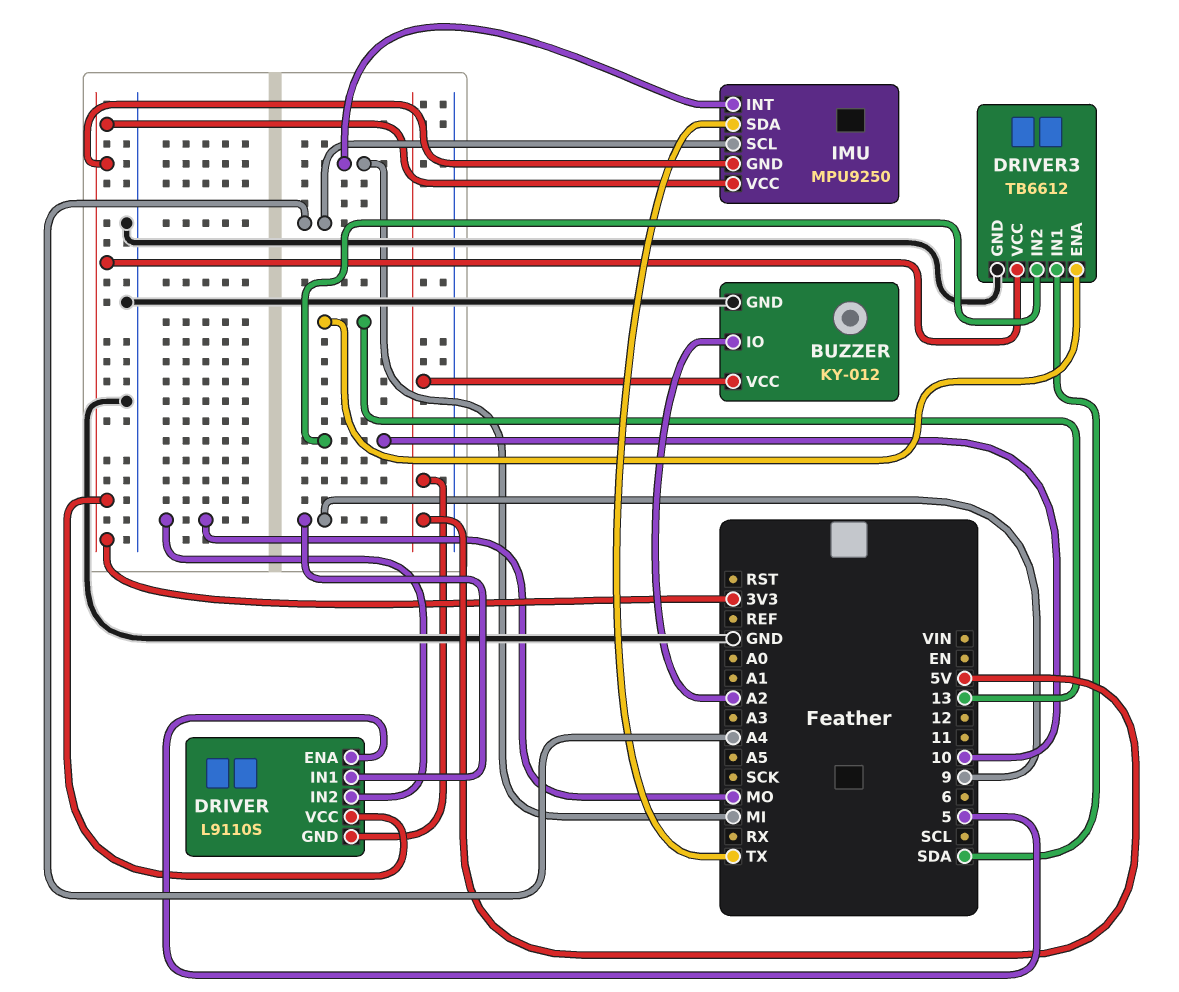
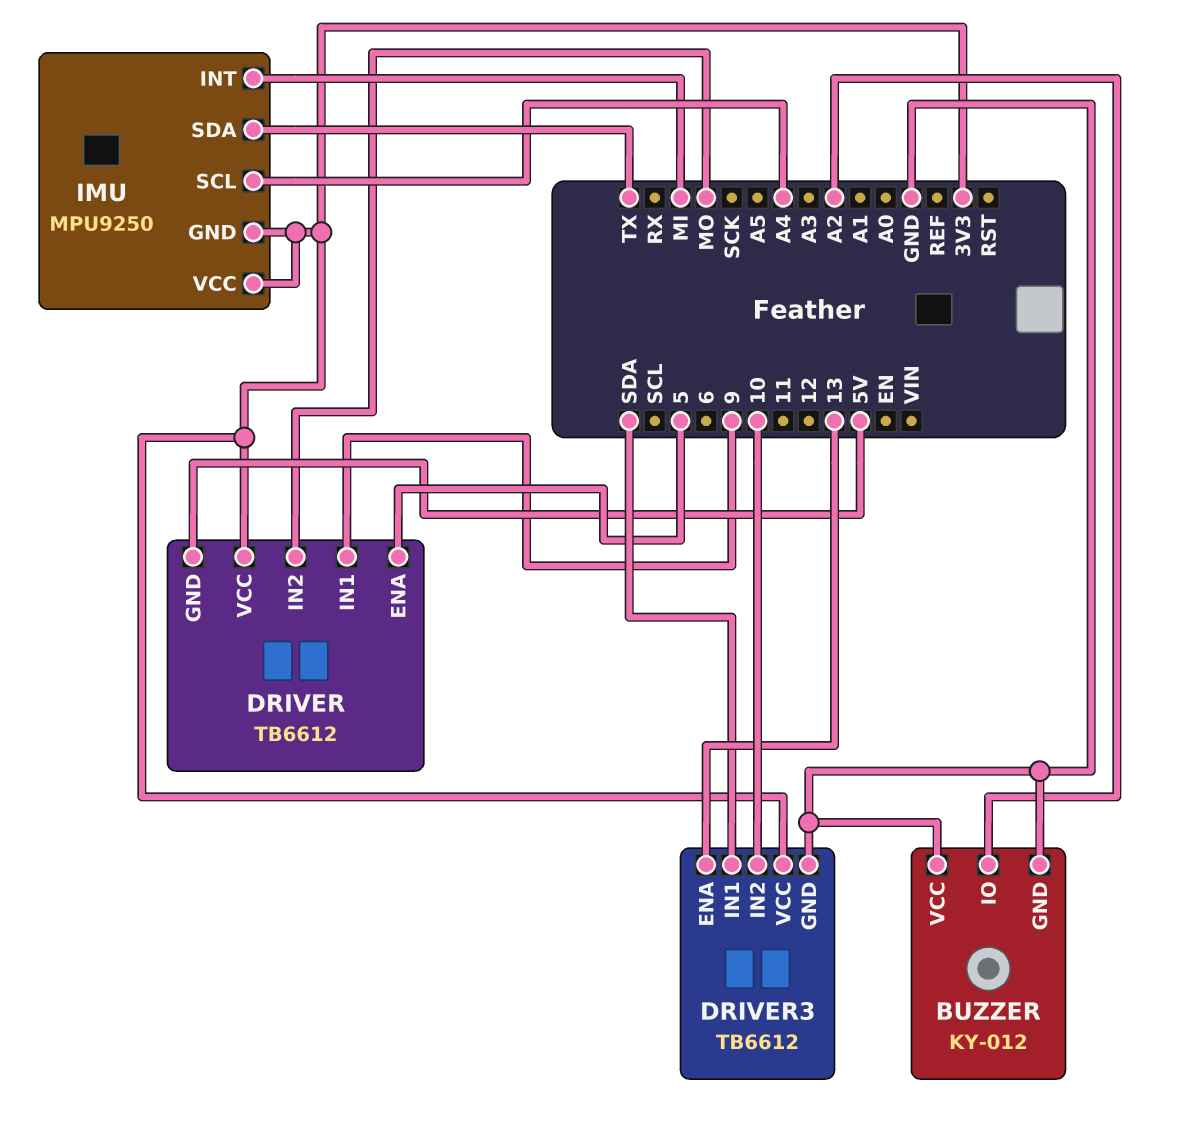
BUZZER pin VCC: 5V -> GND
DRIVER: L9110S -> TB6612

